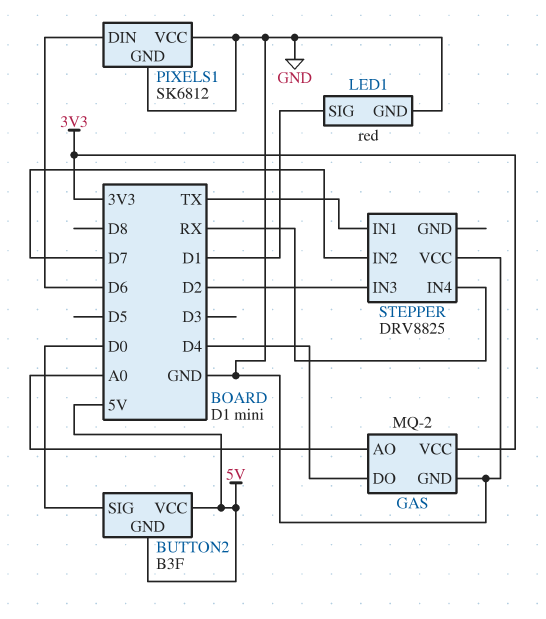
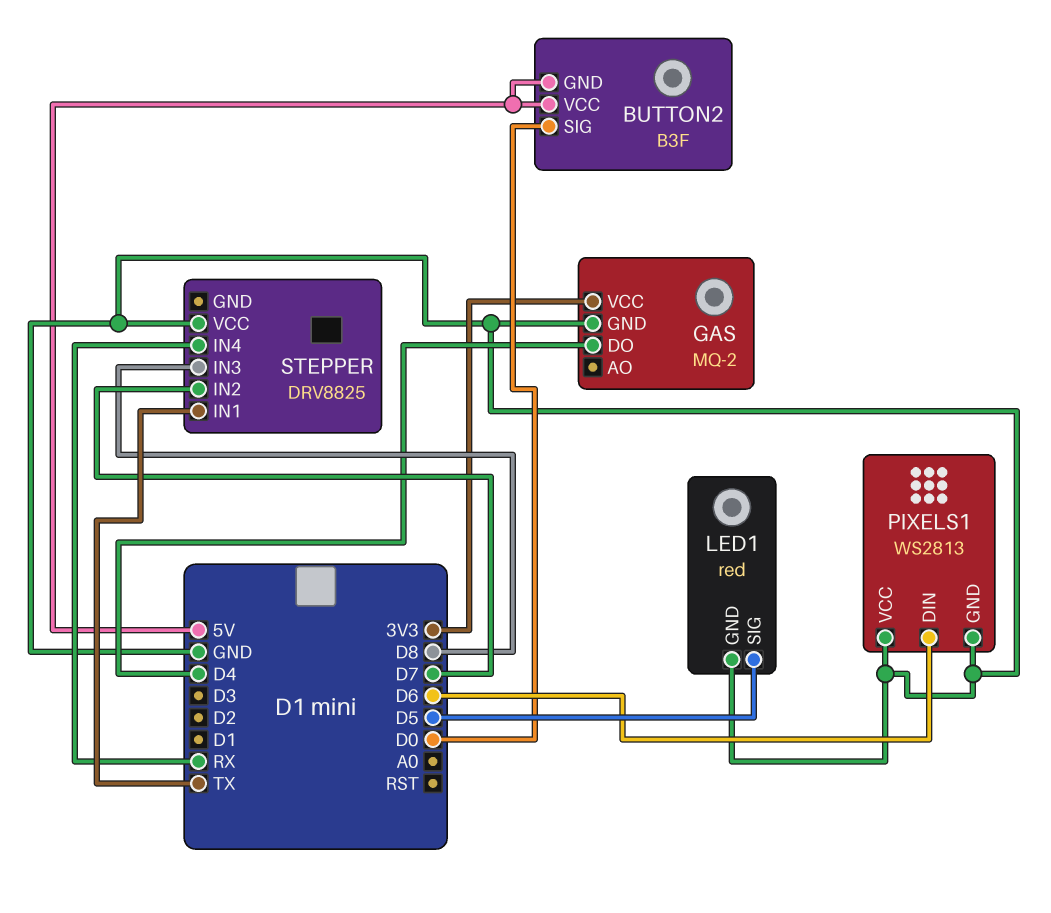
GAS pin AO: A0 -> none
LED1 pin SIG: D1 -> D5
PIXELS1: SK6812 -> WS2813
STEPPER pin IN3: D2 -> D8

